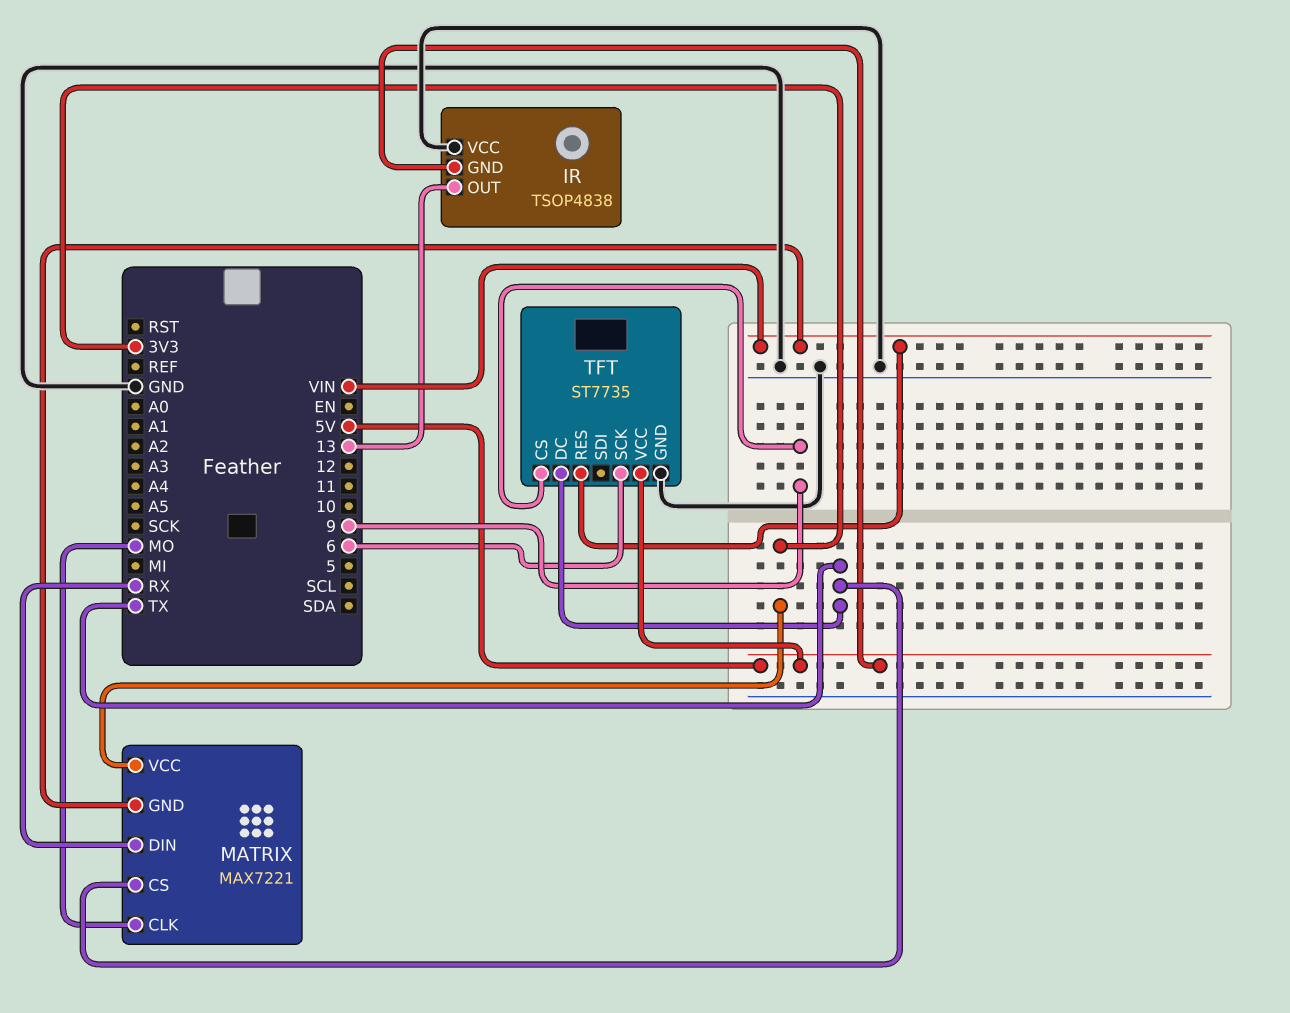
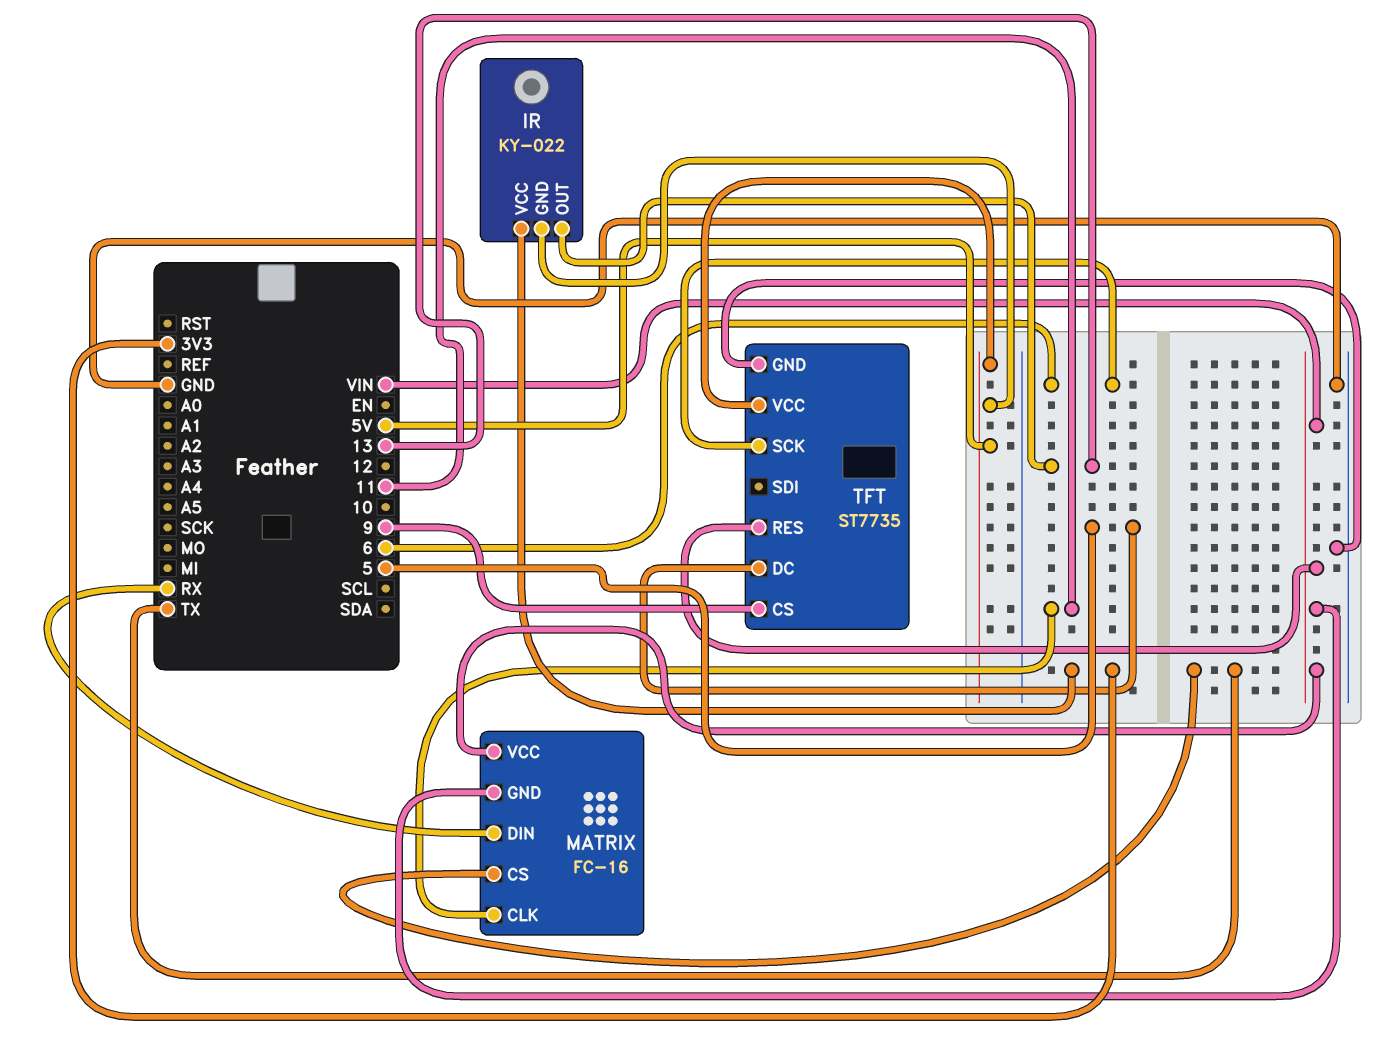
IR: TSOP4838 -> KY-022
IR pin VCC: GND -> 3V3
MATRIX: MAX7221 -> FC-16
MATRIX pin CLK: MO -> 11
MATRIX pin VCC: 3V3 -> VIN
TFT pin DC: TX -> 5

